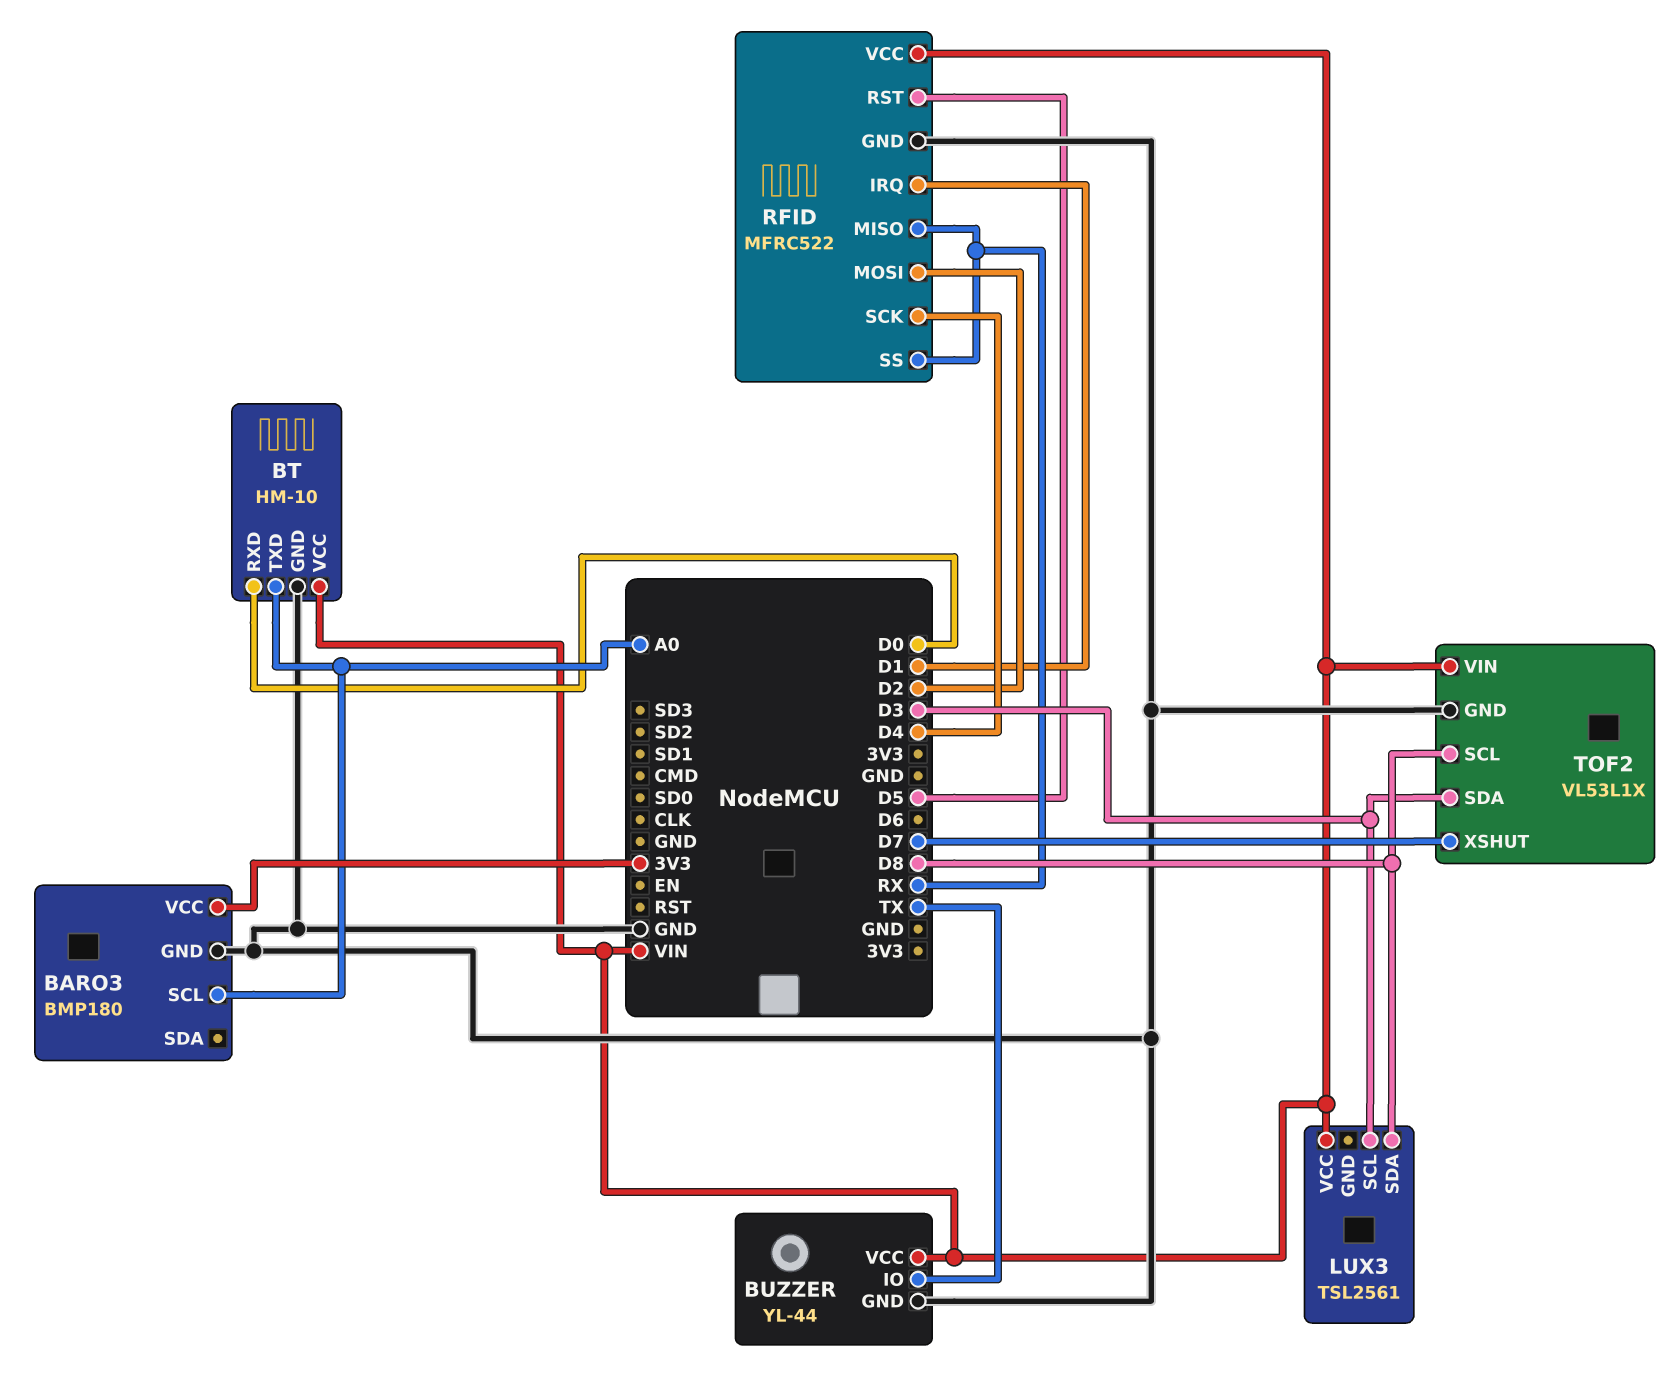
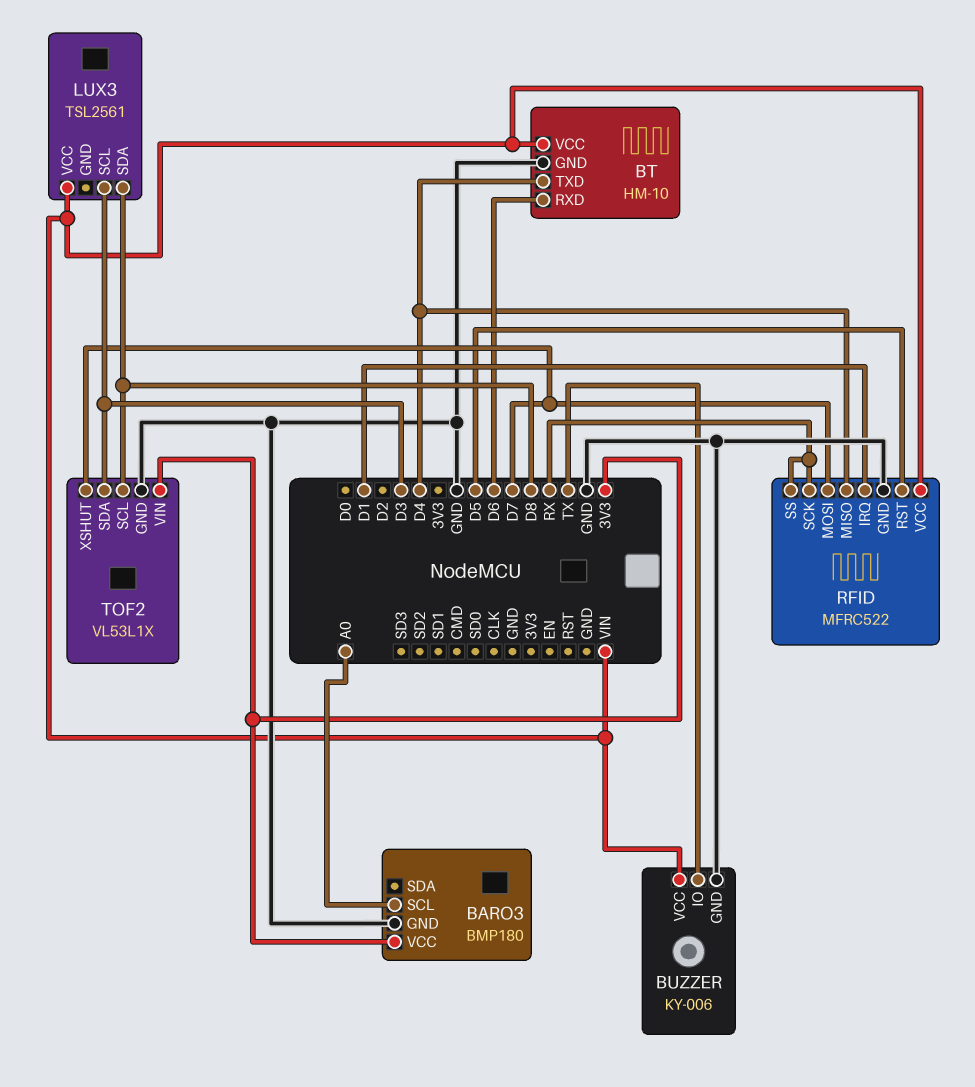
BT pin RXD: D0 -> D6
BT pin TXD: A0 -> D4
BUZZER: YL-44 -> KY-006
RFID pin MISO: RX -> D4
RFID pin MOSI: D2 -> D7
RFID pin SCK: D4 -> RX
TOF2 pin VIN: VIN -> 3V3

